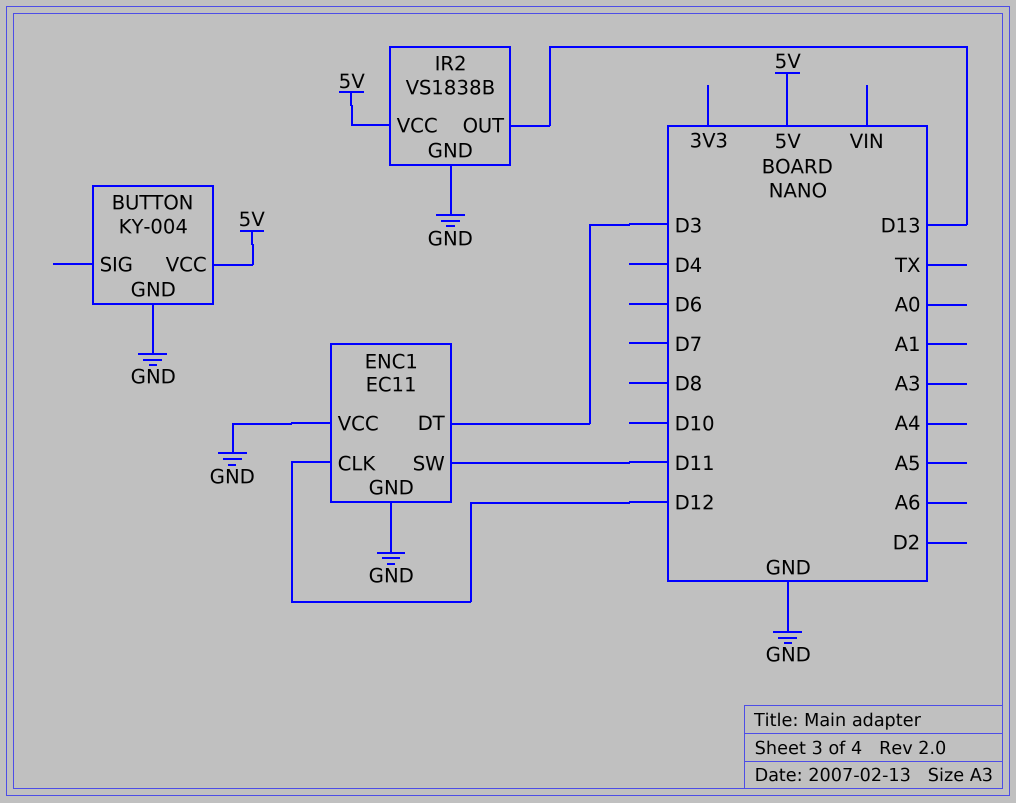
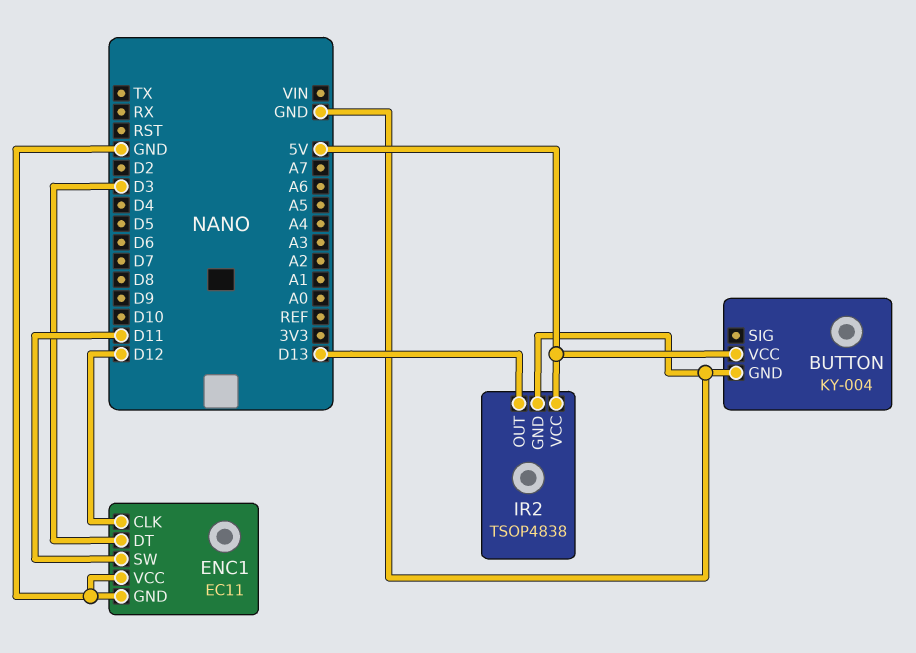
IR2: VS1838B -> TSOP4838

